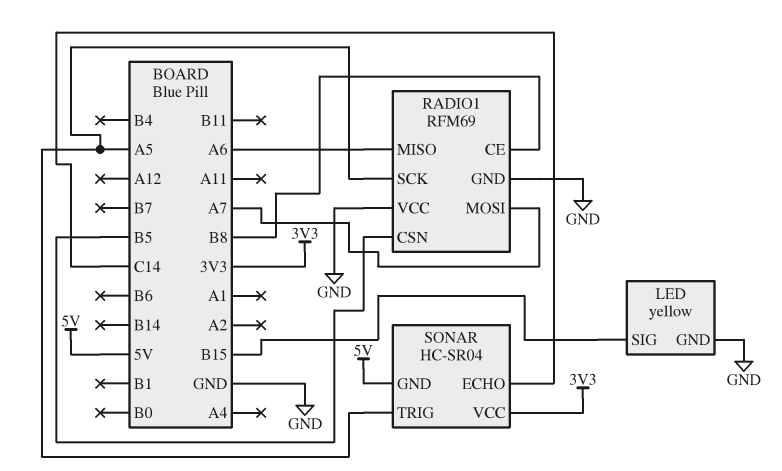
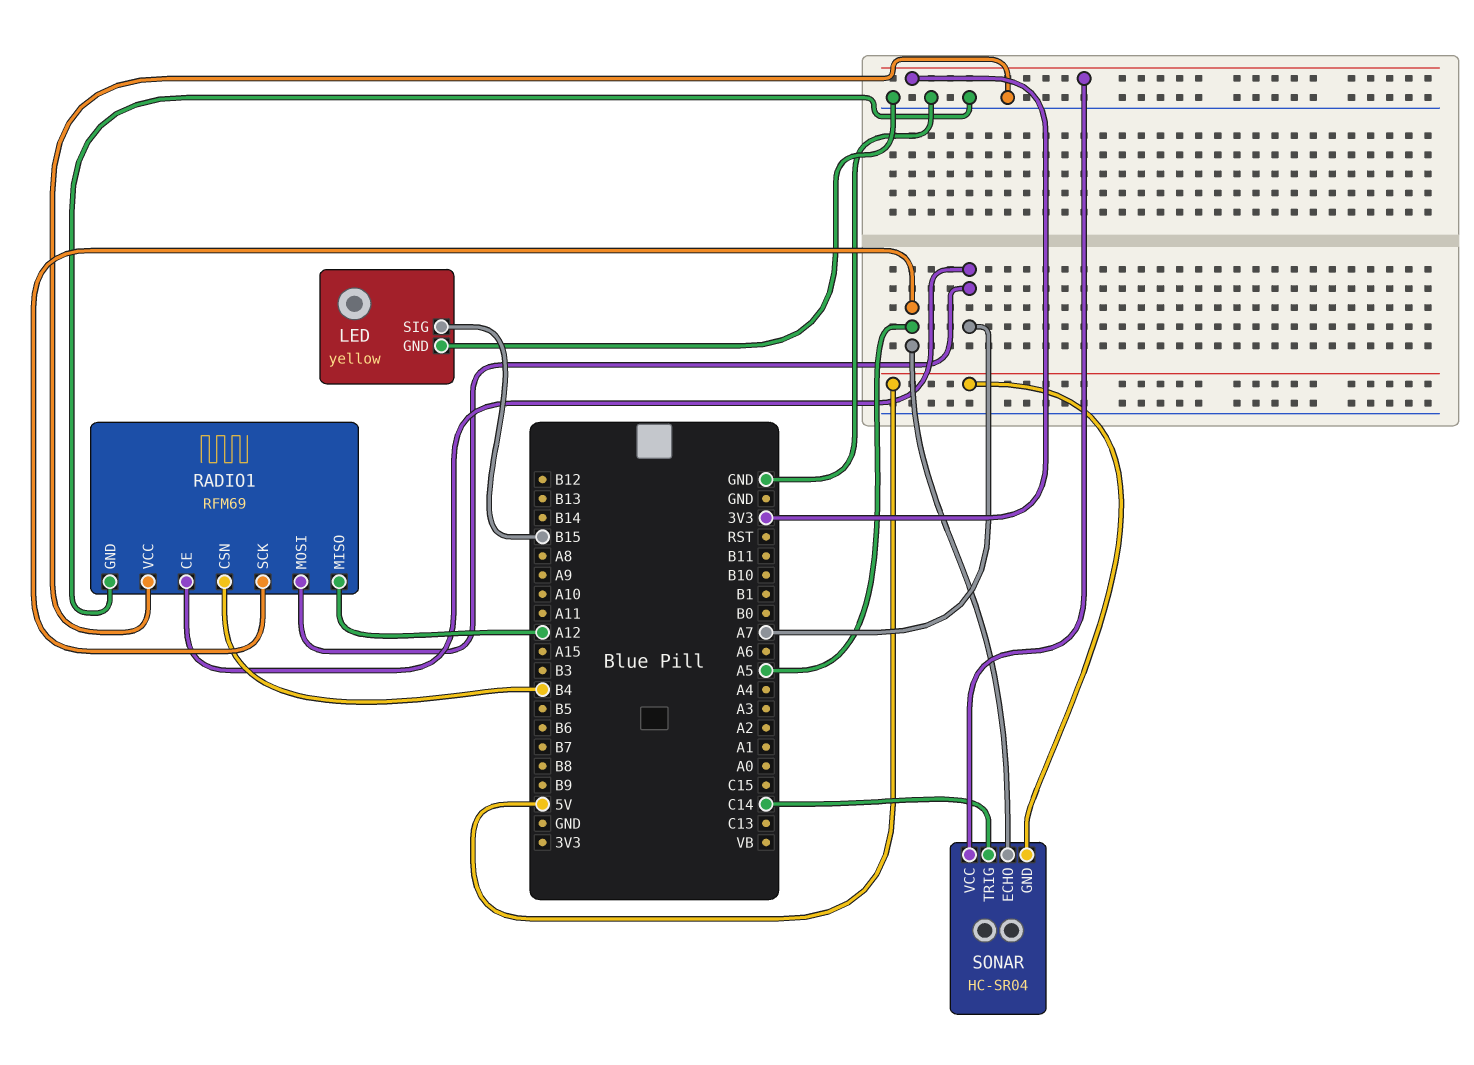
RADIO1 pin CE: B8 -> A7
RADIO1 pin CSN: B5 -> B4
RADIO1 pin MISO: A6 -> A12
SONAR pin ECHO: C14 -> A5
SONAR pin TRIG: A5 -> C14

